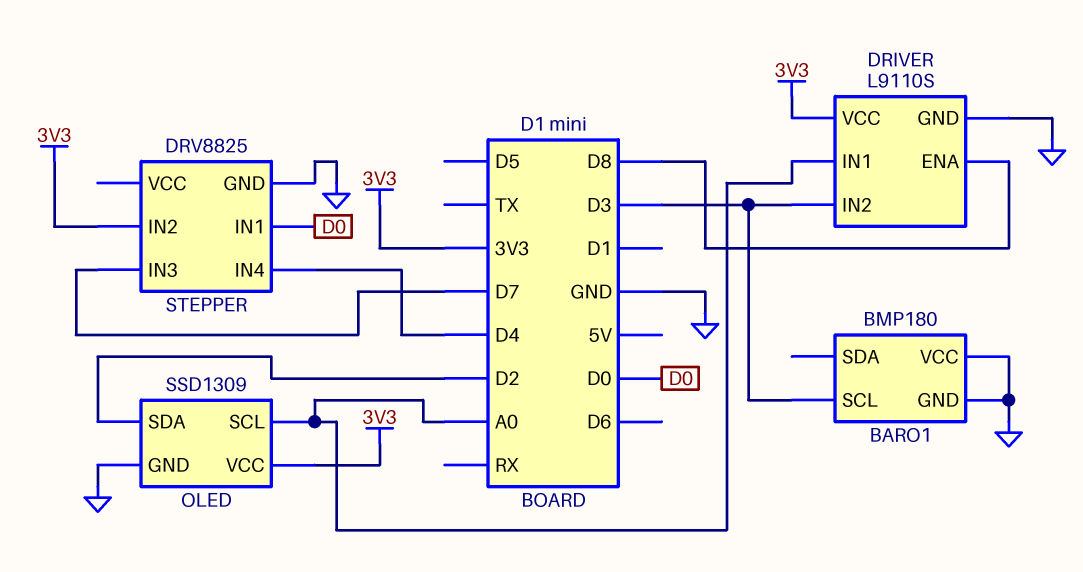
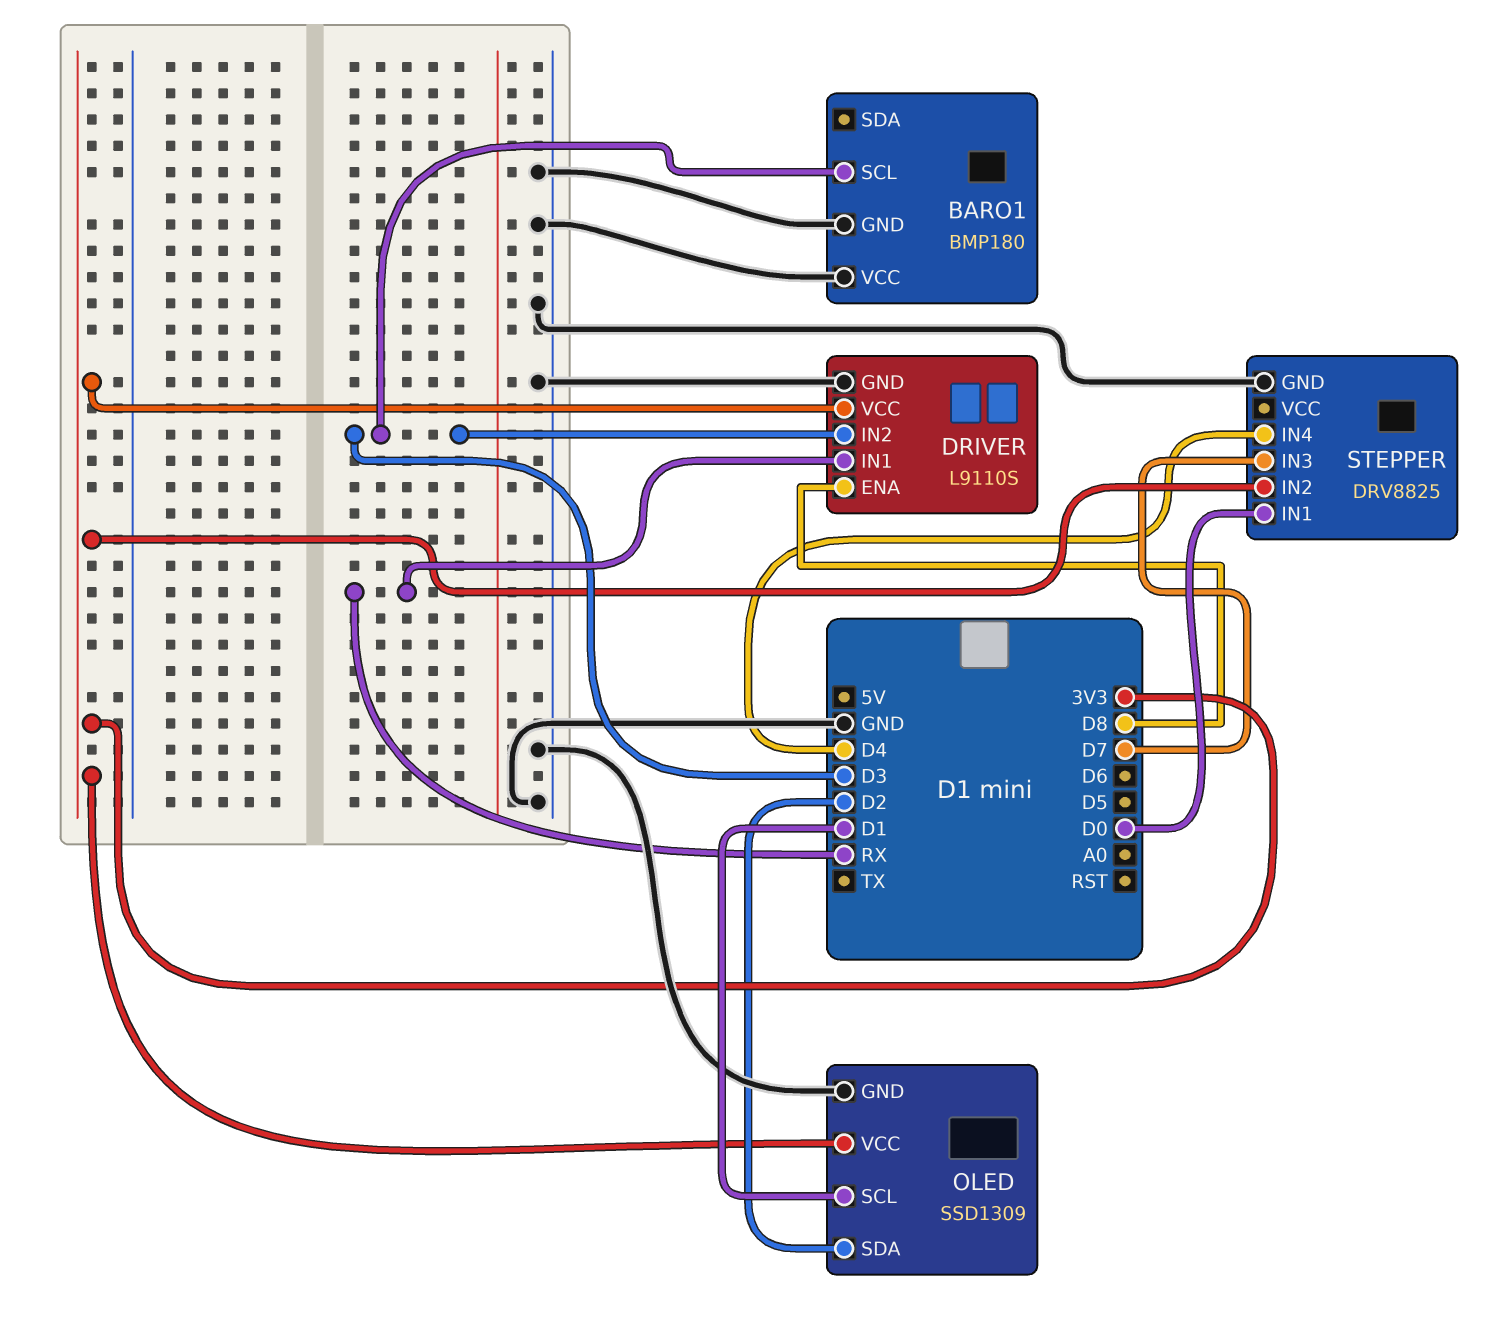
DRIVER pin IN1: A0 -> RX
OLED pin SCL: A0 -> D1

